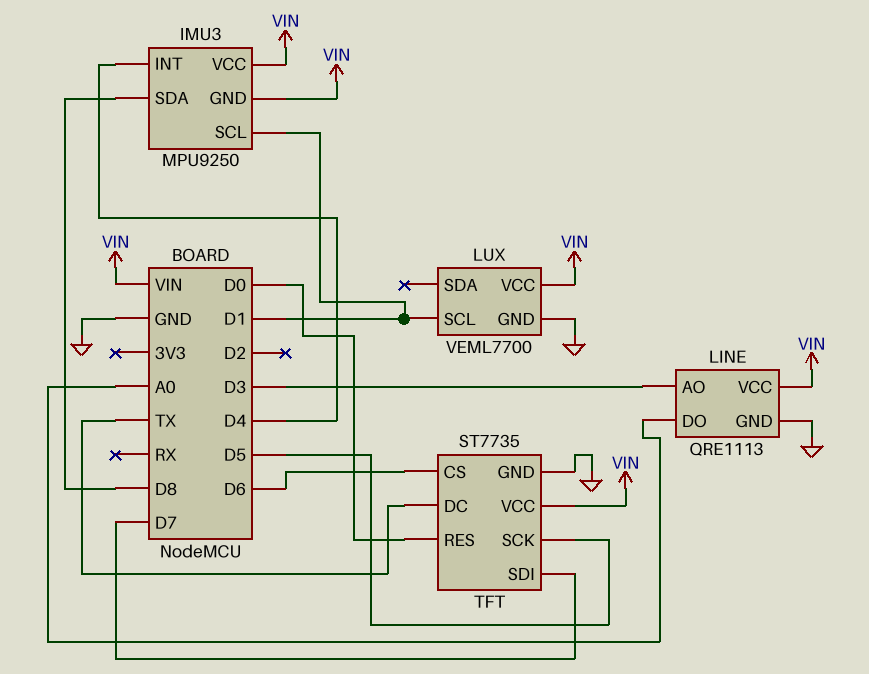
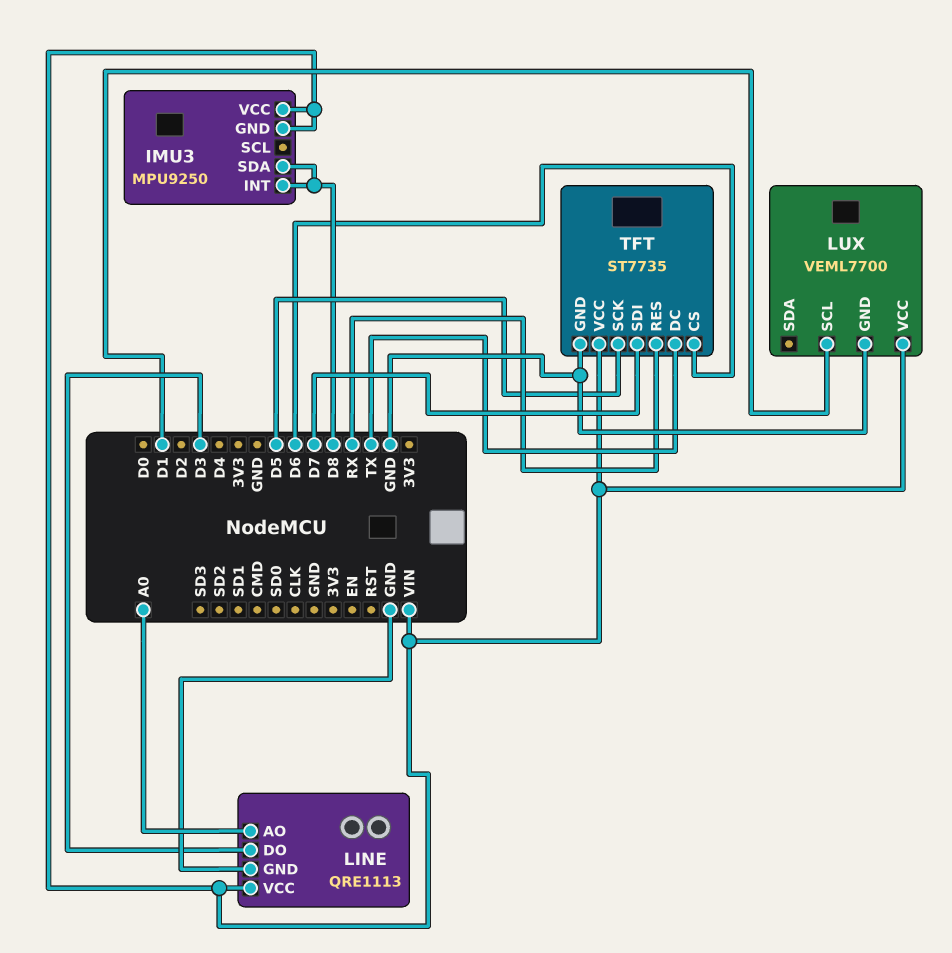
IMU3 pin INT: D4 -> D8
IMU3 pin SCL: D1 -> none
LINE pin AO: D3 -> A0
LINE pin DO: A0 -> D3
TFT pin RES: D0 -> RX

